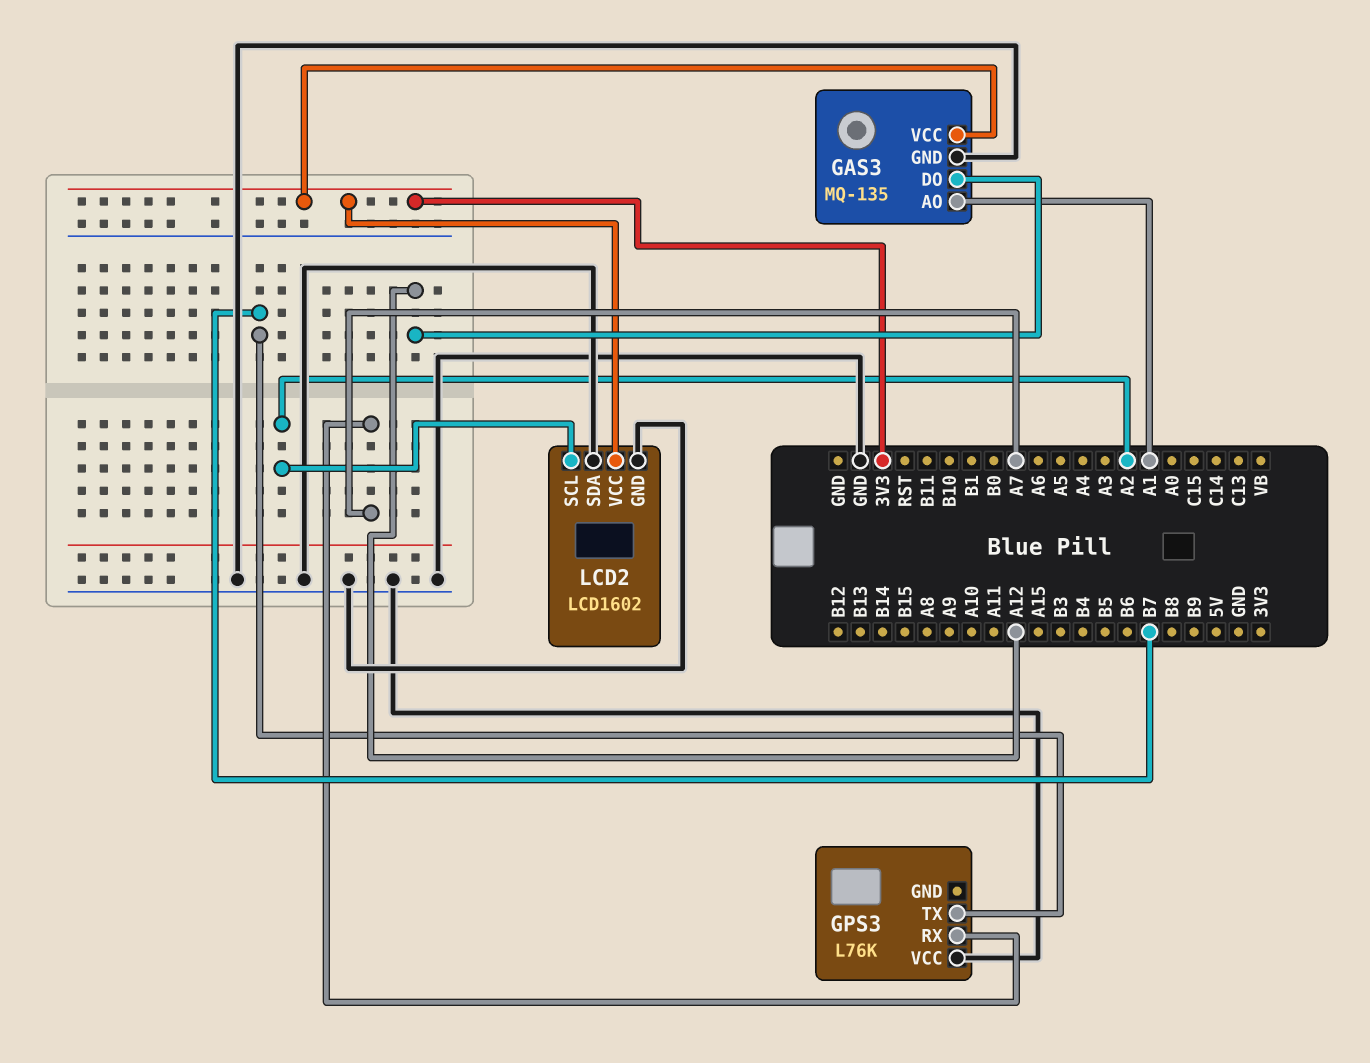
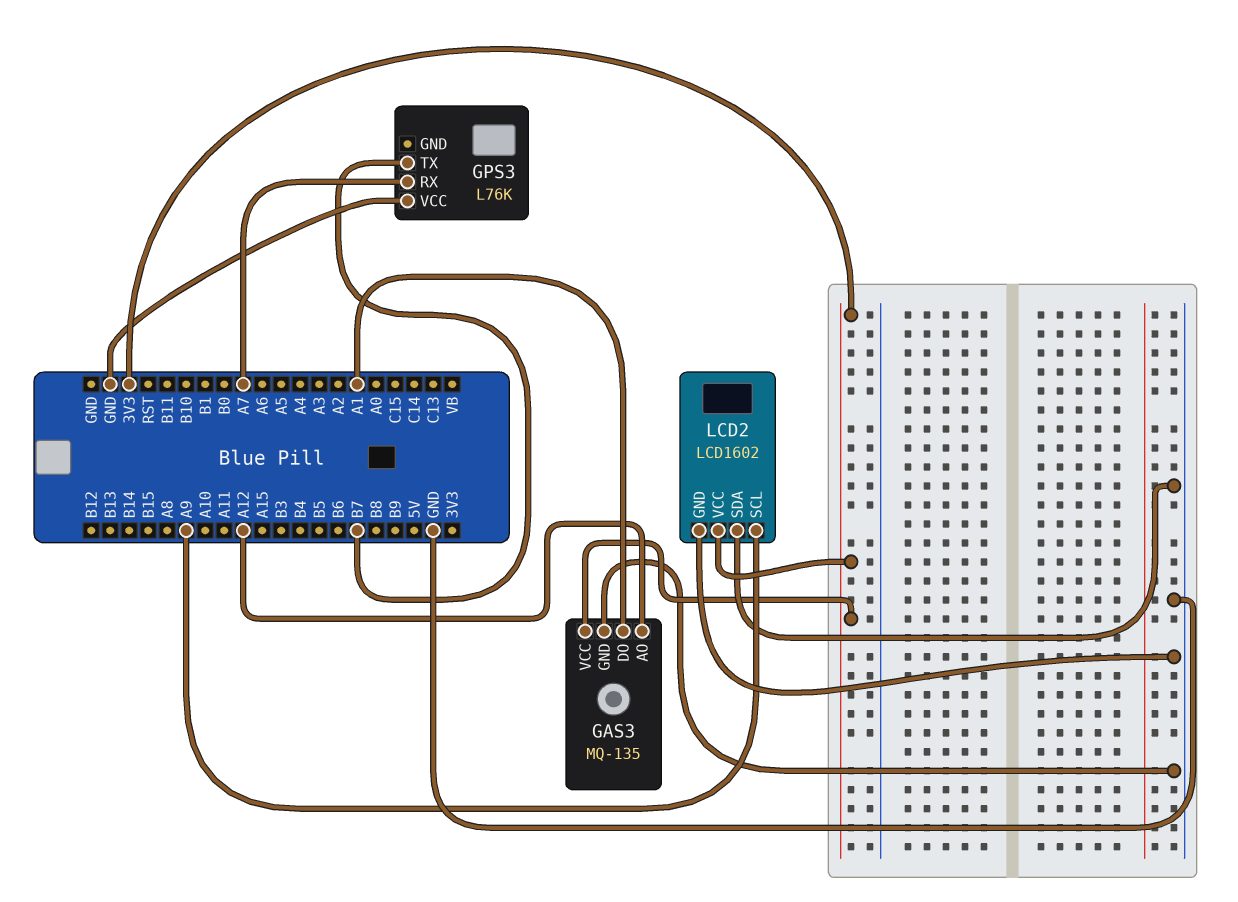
GAS3 pin AO: A1 -> A12
GAS3 pin DO: A12 -> A1
LCD2 pin SCL: A2 -> A9

